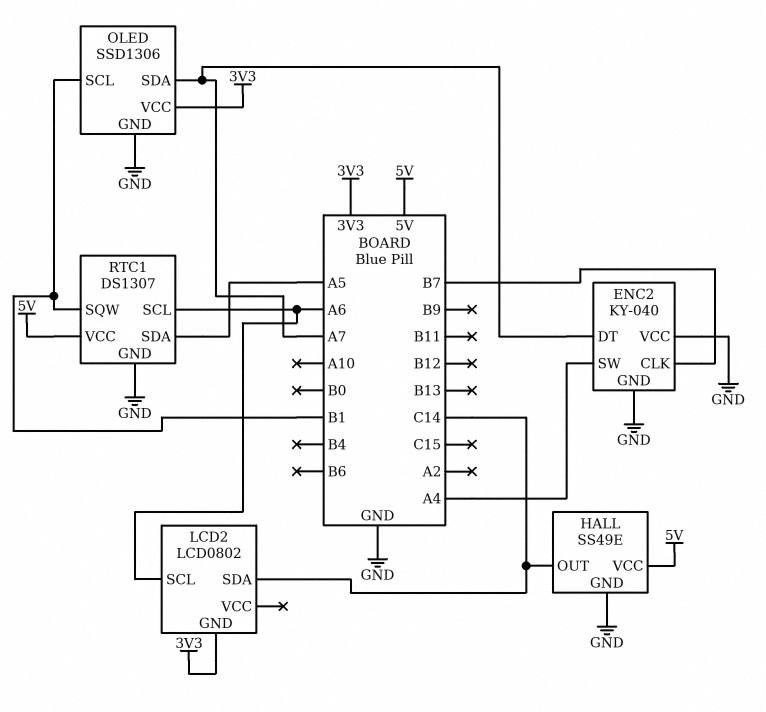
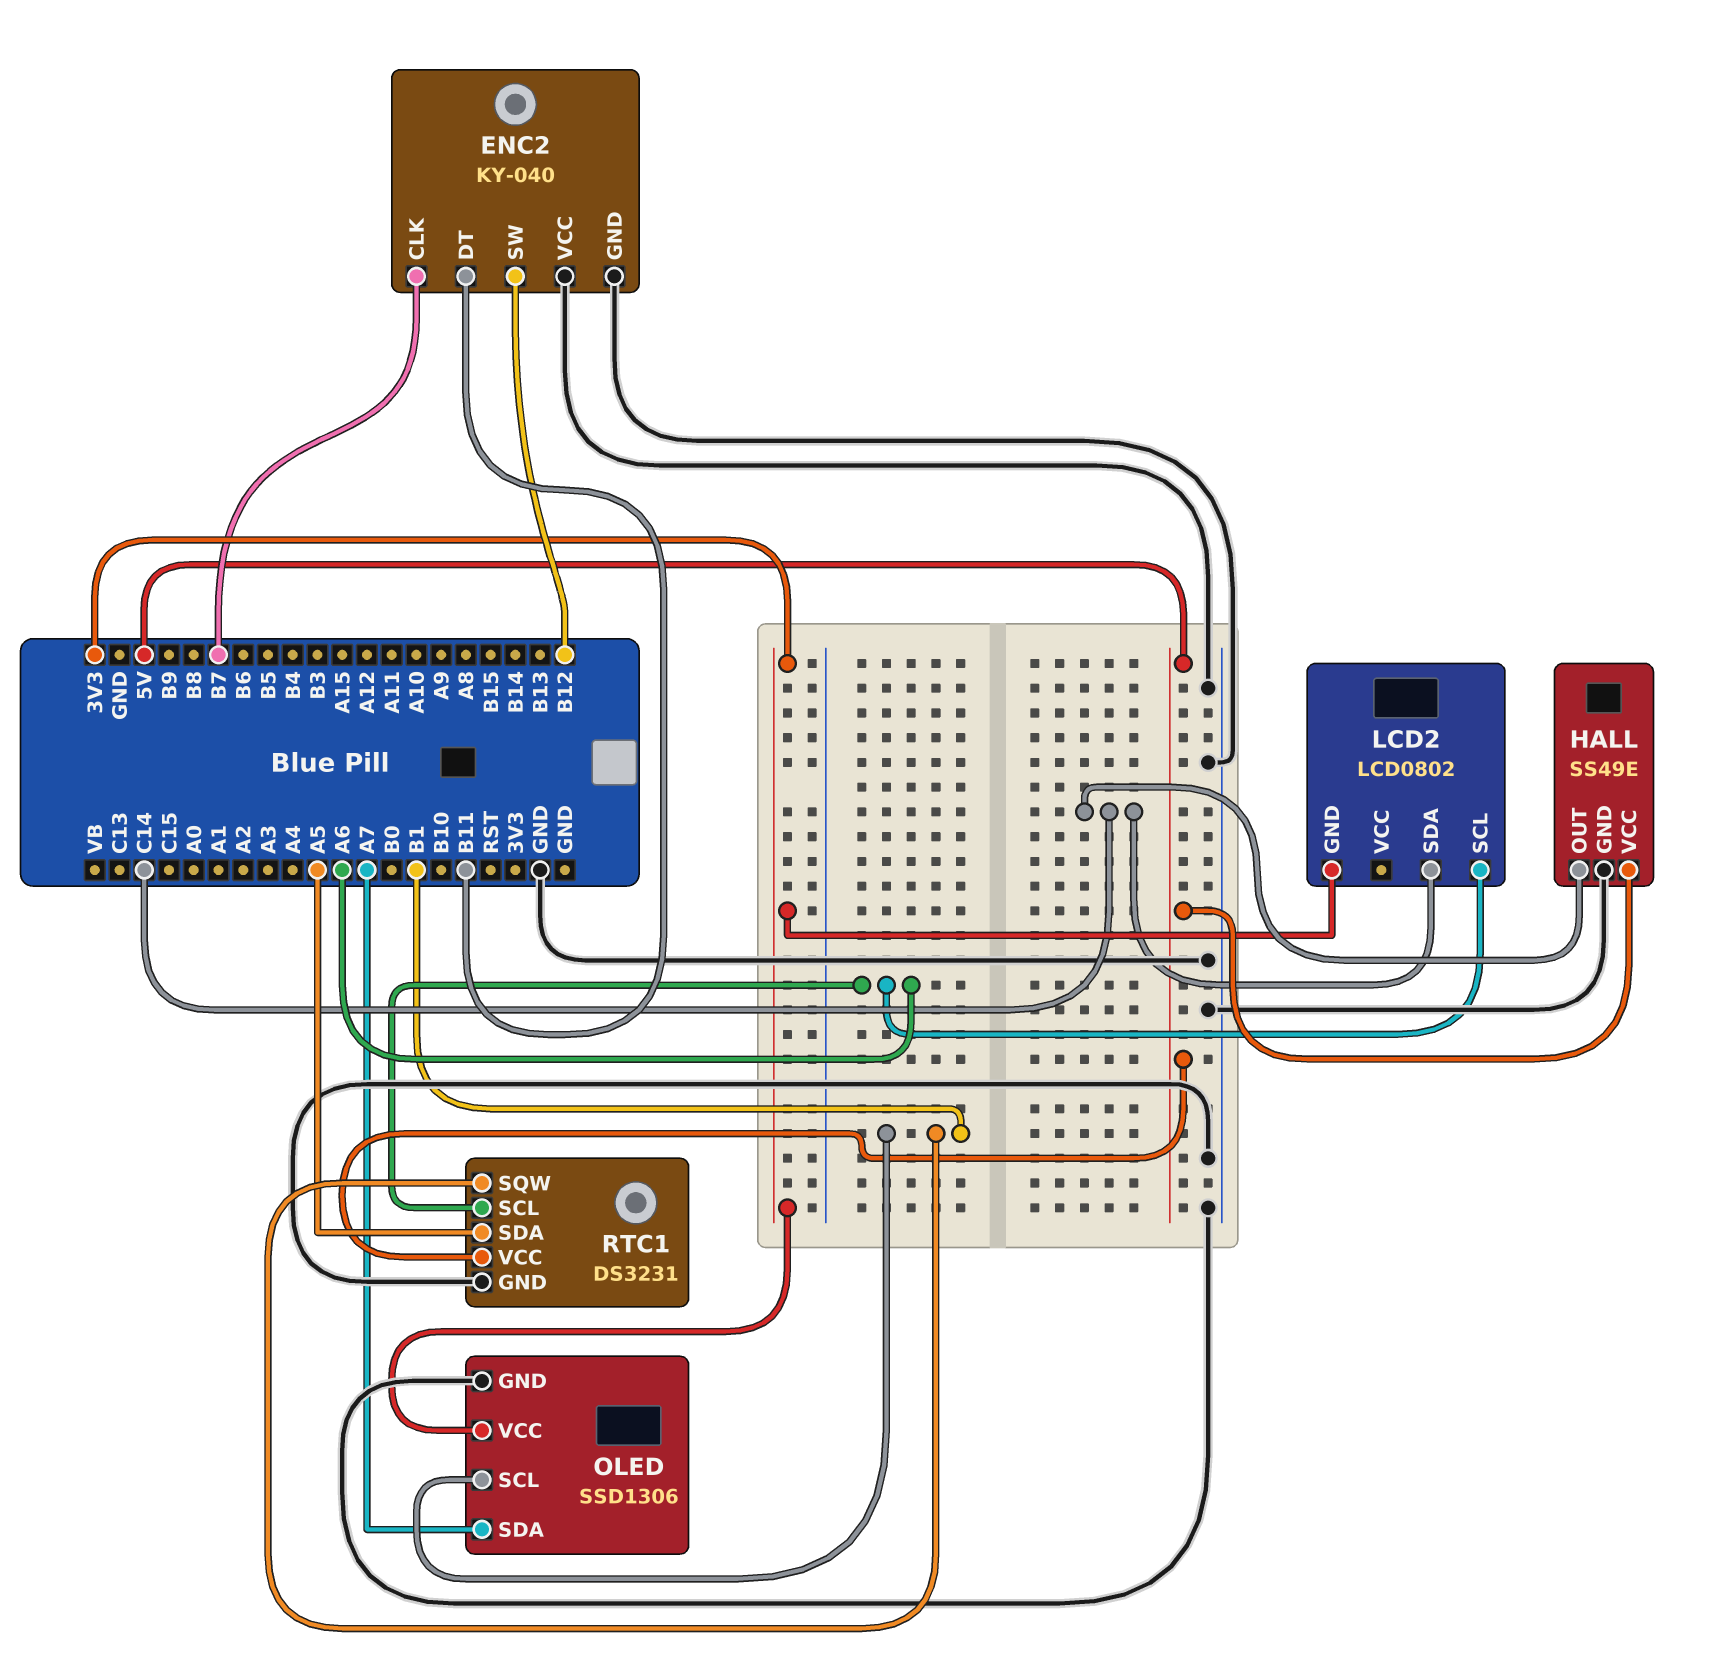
ENC2 pin DT: A7 -> B11
ENC2 pin SW: A4 -> B12
RTC1: DS1307 -> DS3231

